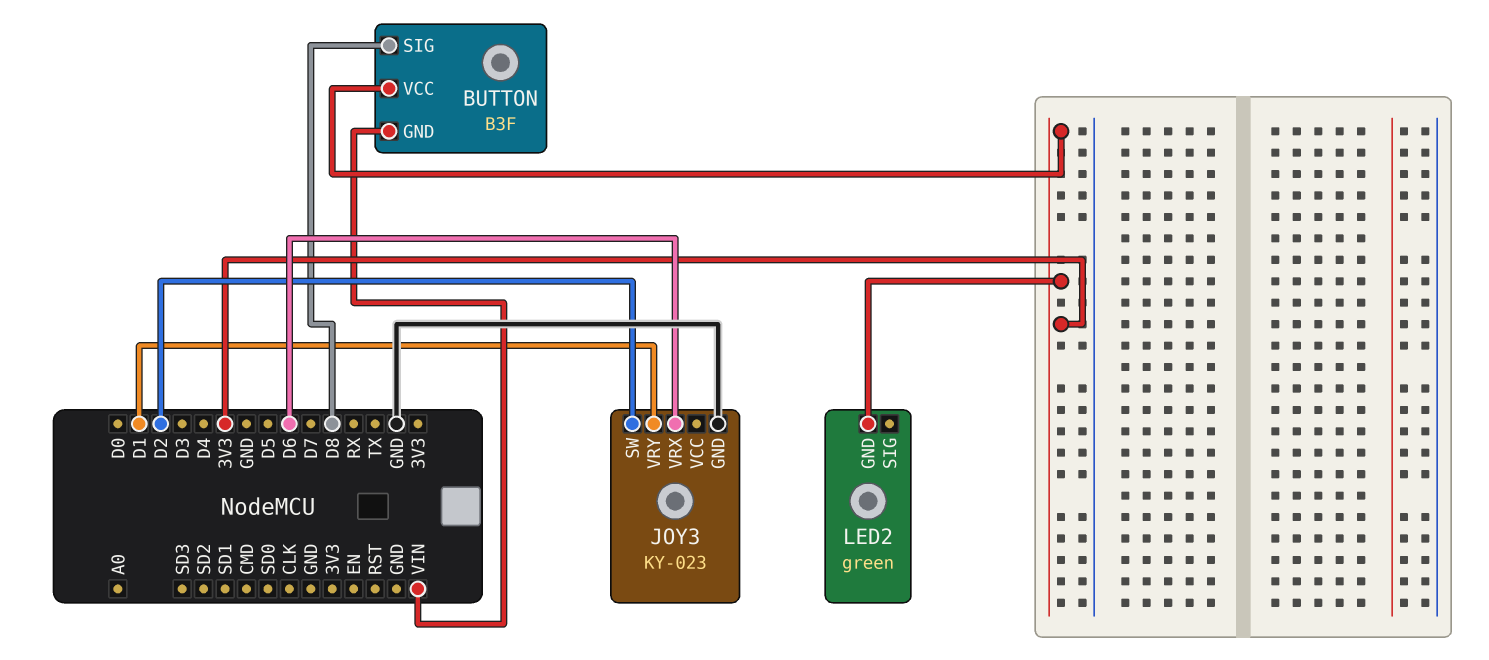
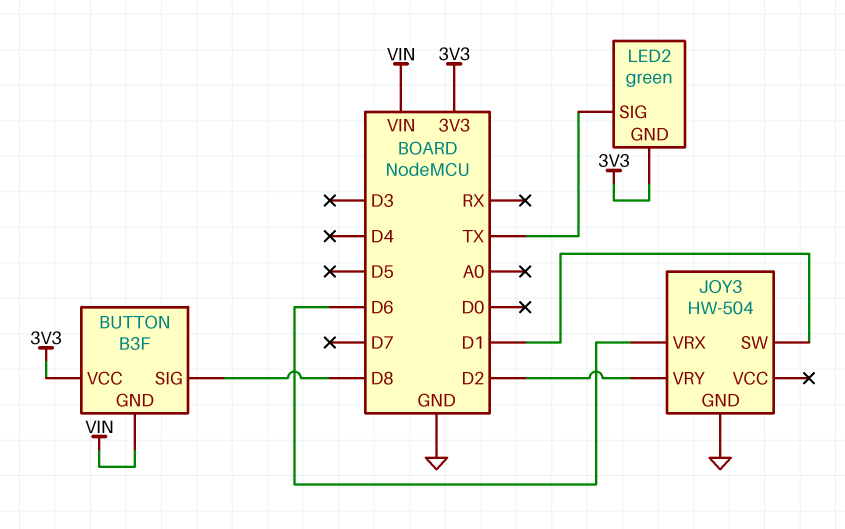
JOY3: KY-023 -> HW-504
JOY3 pin SW: D2 -> D1
JOY3 pin VRY: D1 -> D2
LED2 pin SIG: none -> TX

